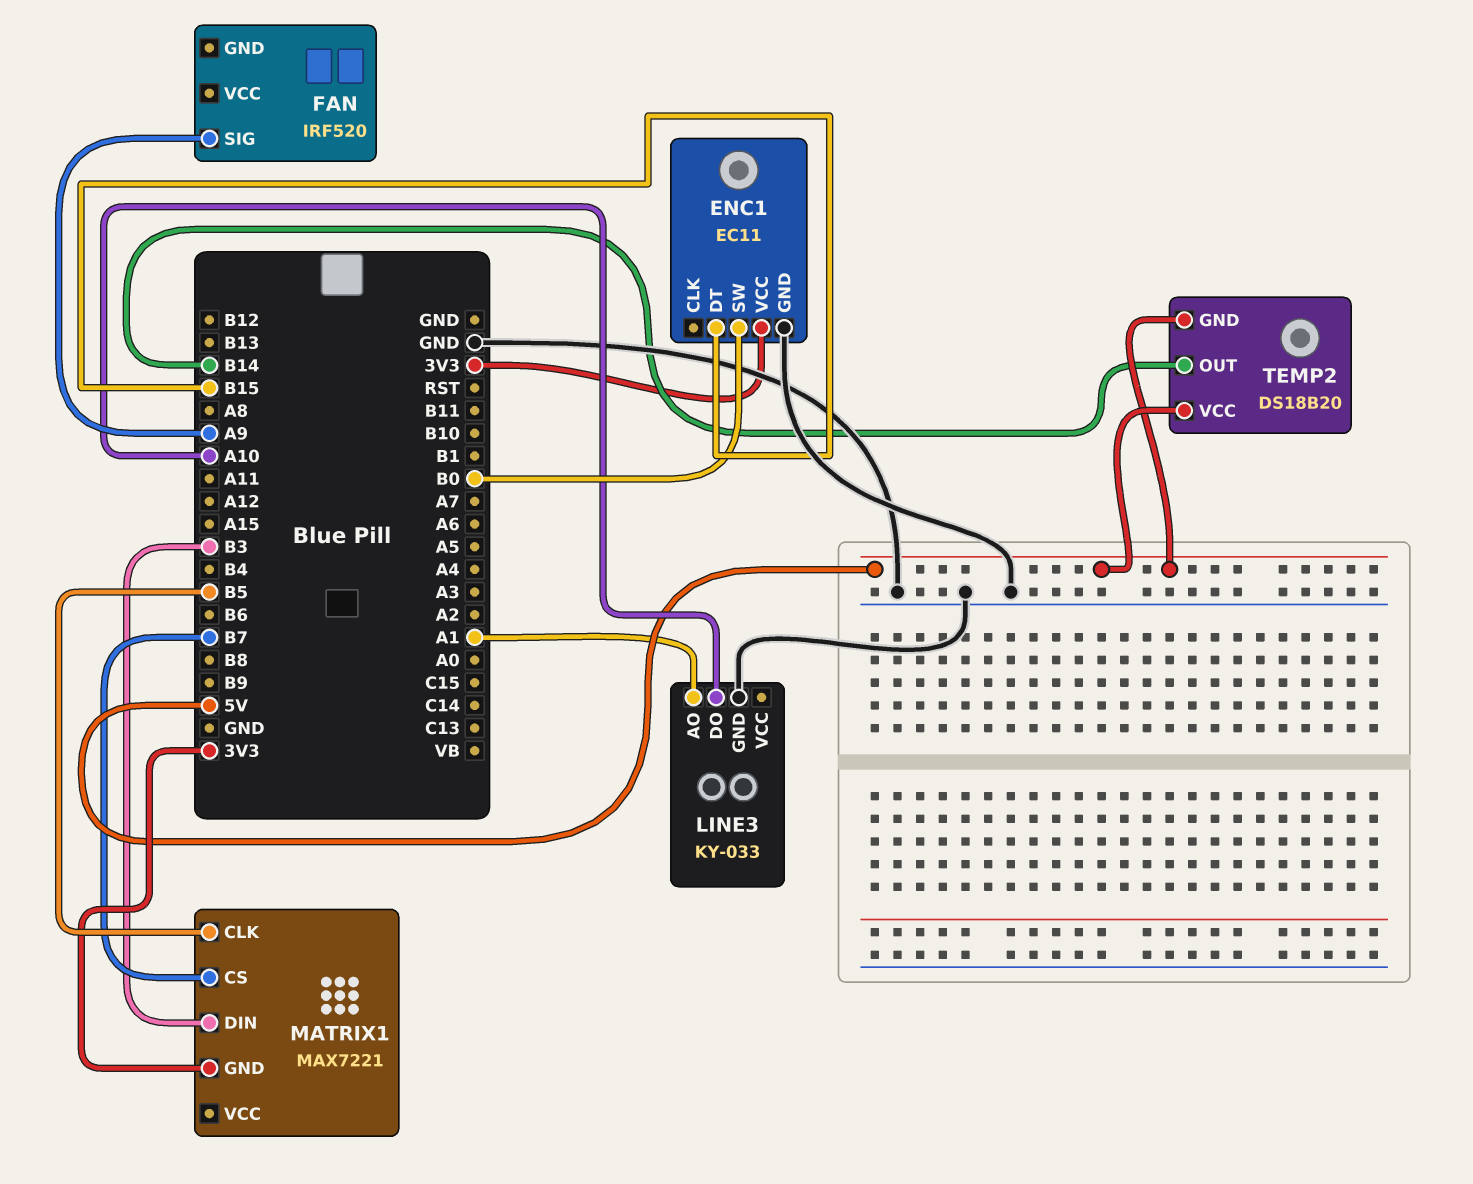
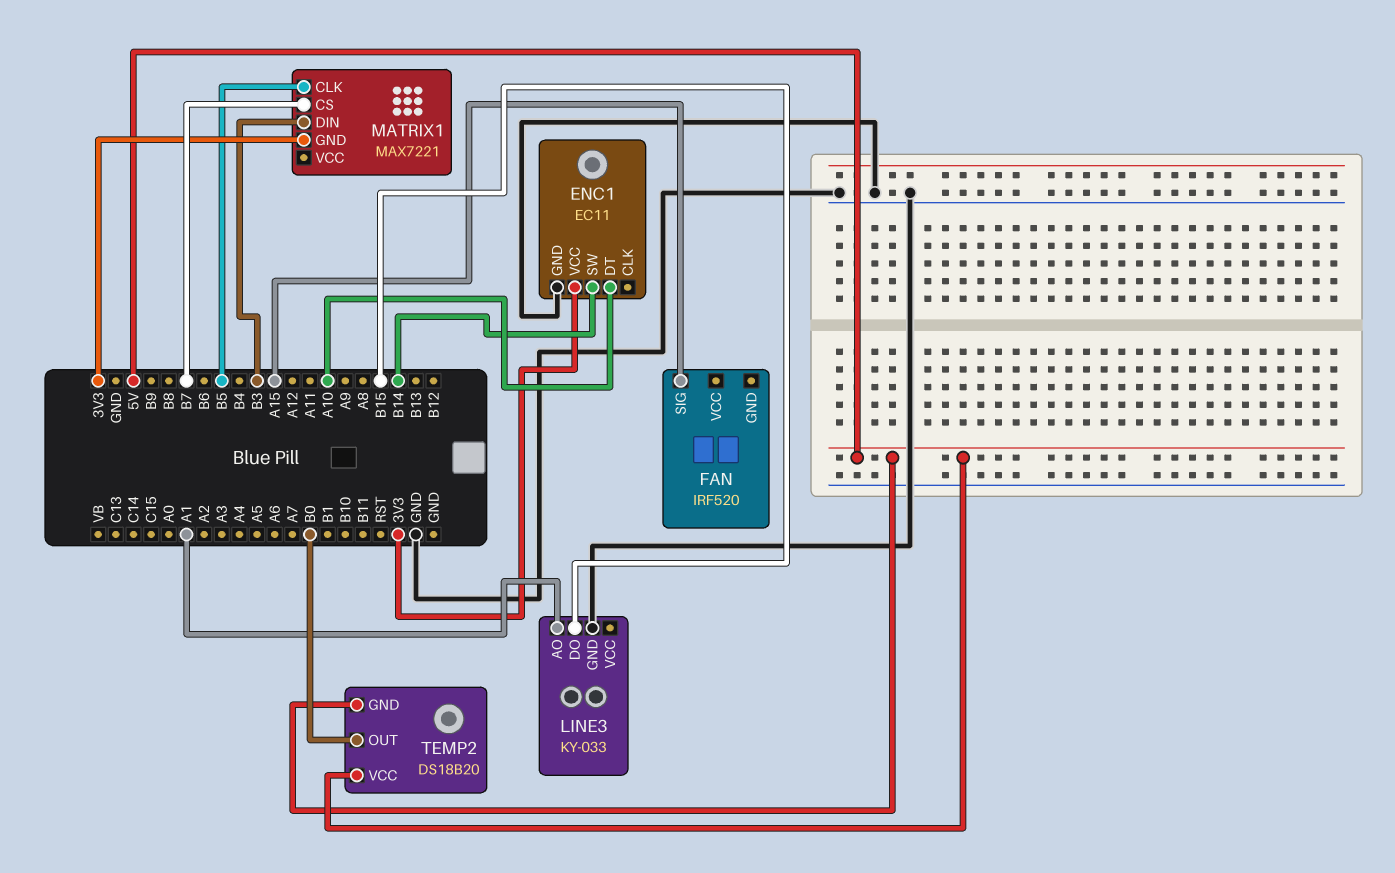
ENC1 pin DT: B15 -> A10
ENC1 pin SW: B0 -> B14
FAN pin SIG: A9 -> A15
LINE3 pin DO: A10 -> B15
TEMP2 pin OUT: B14 -> B0

